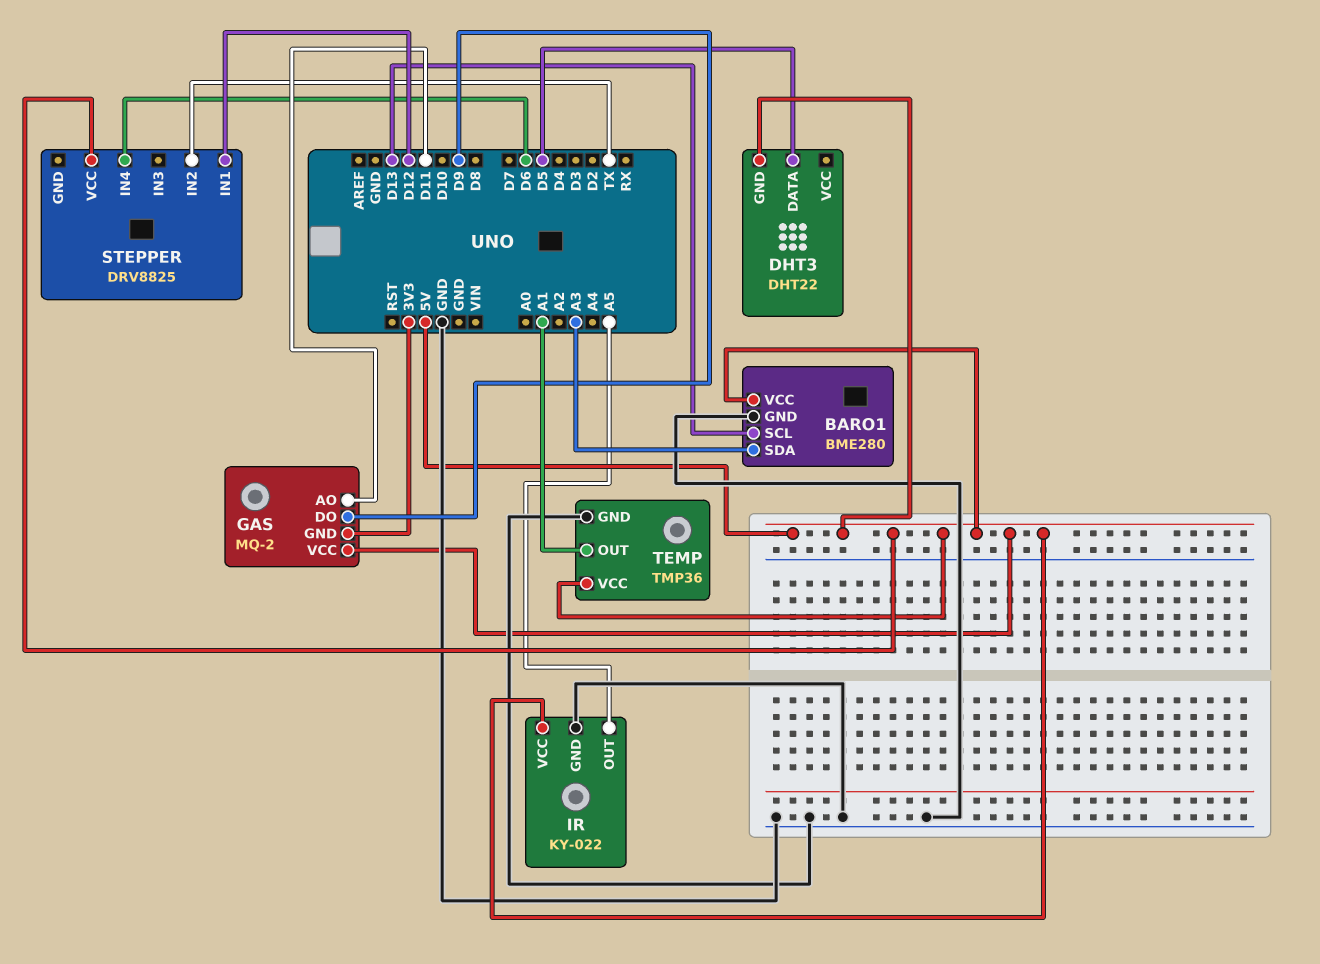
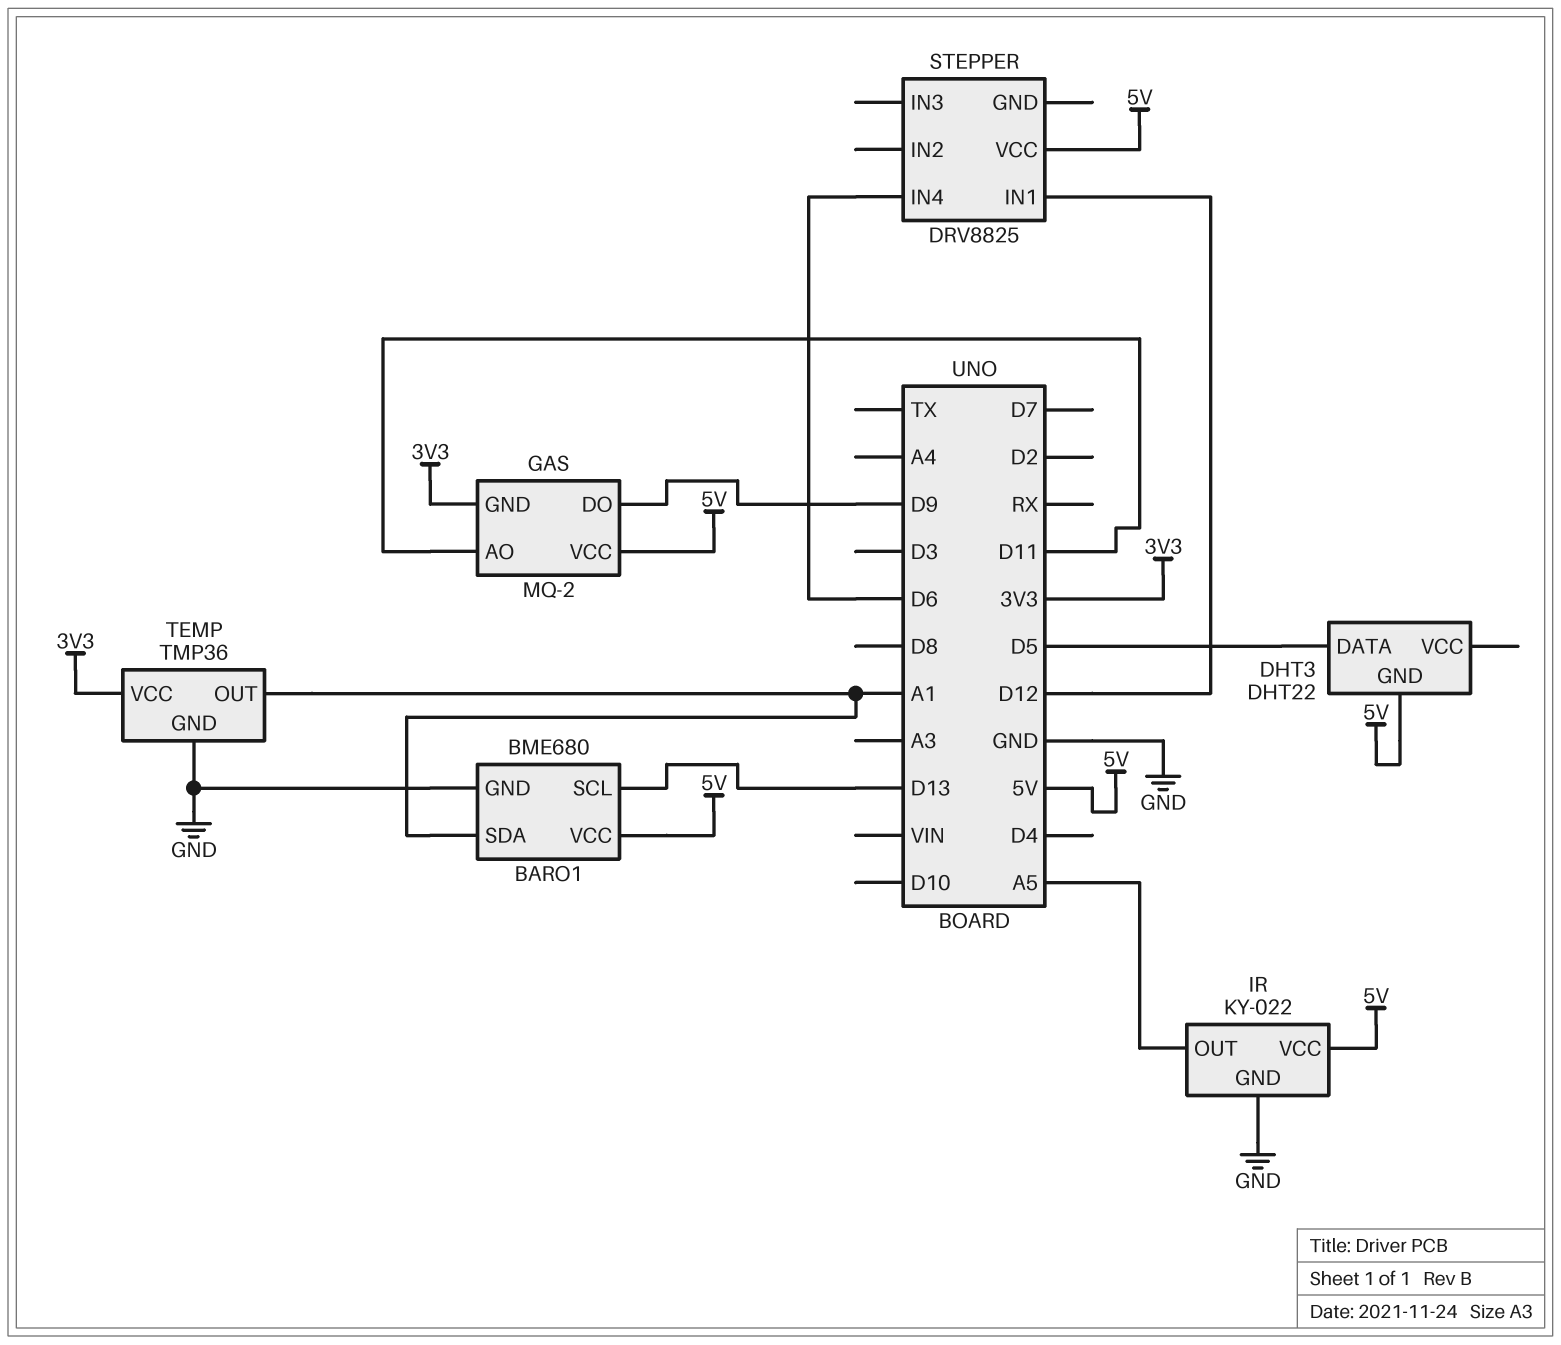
BARO1: BME280 -> BME680
BARO1 pin SDA: A3 -> A1
STEPPER pin IN2: TX -> none
TEMP pin VCC: 5V -> 3V3

